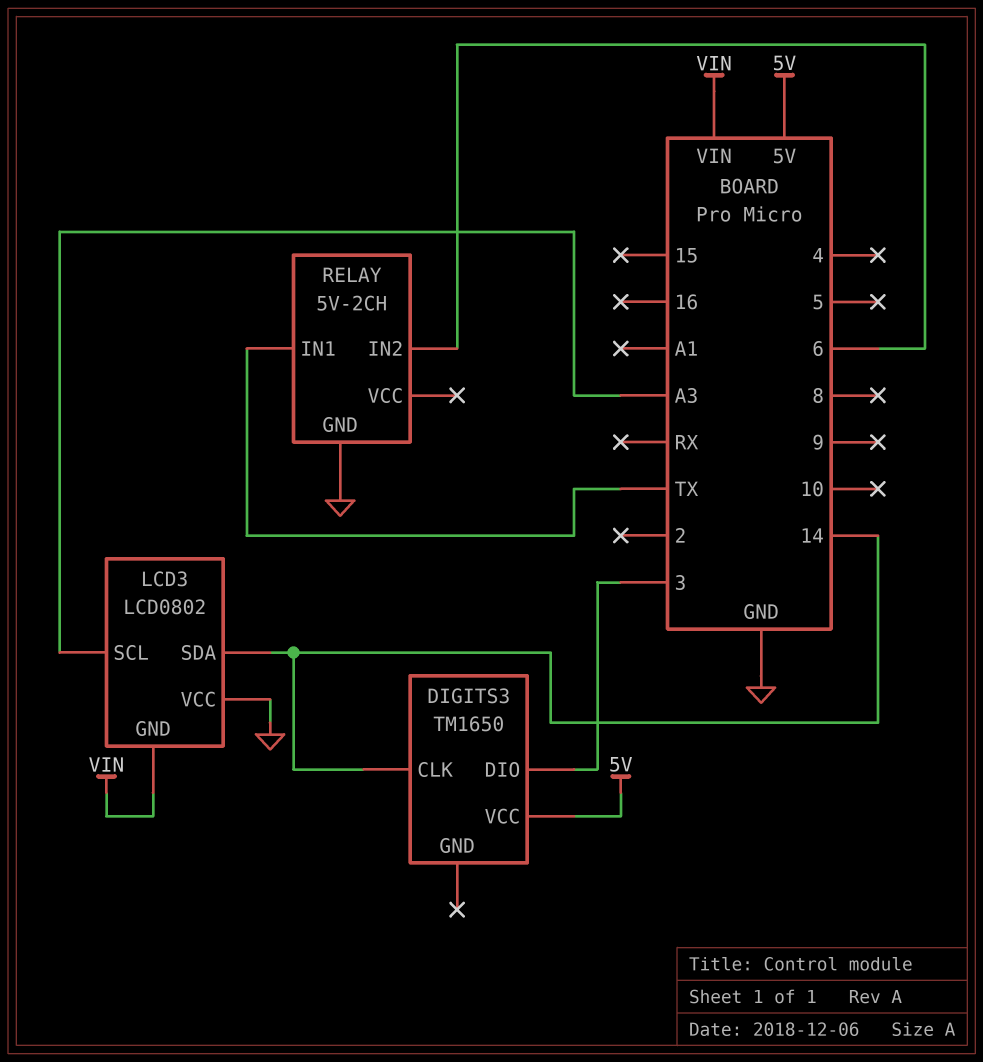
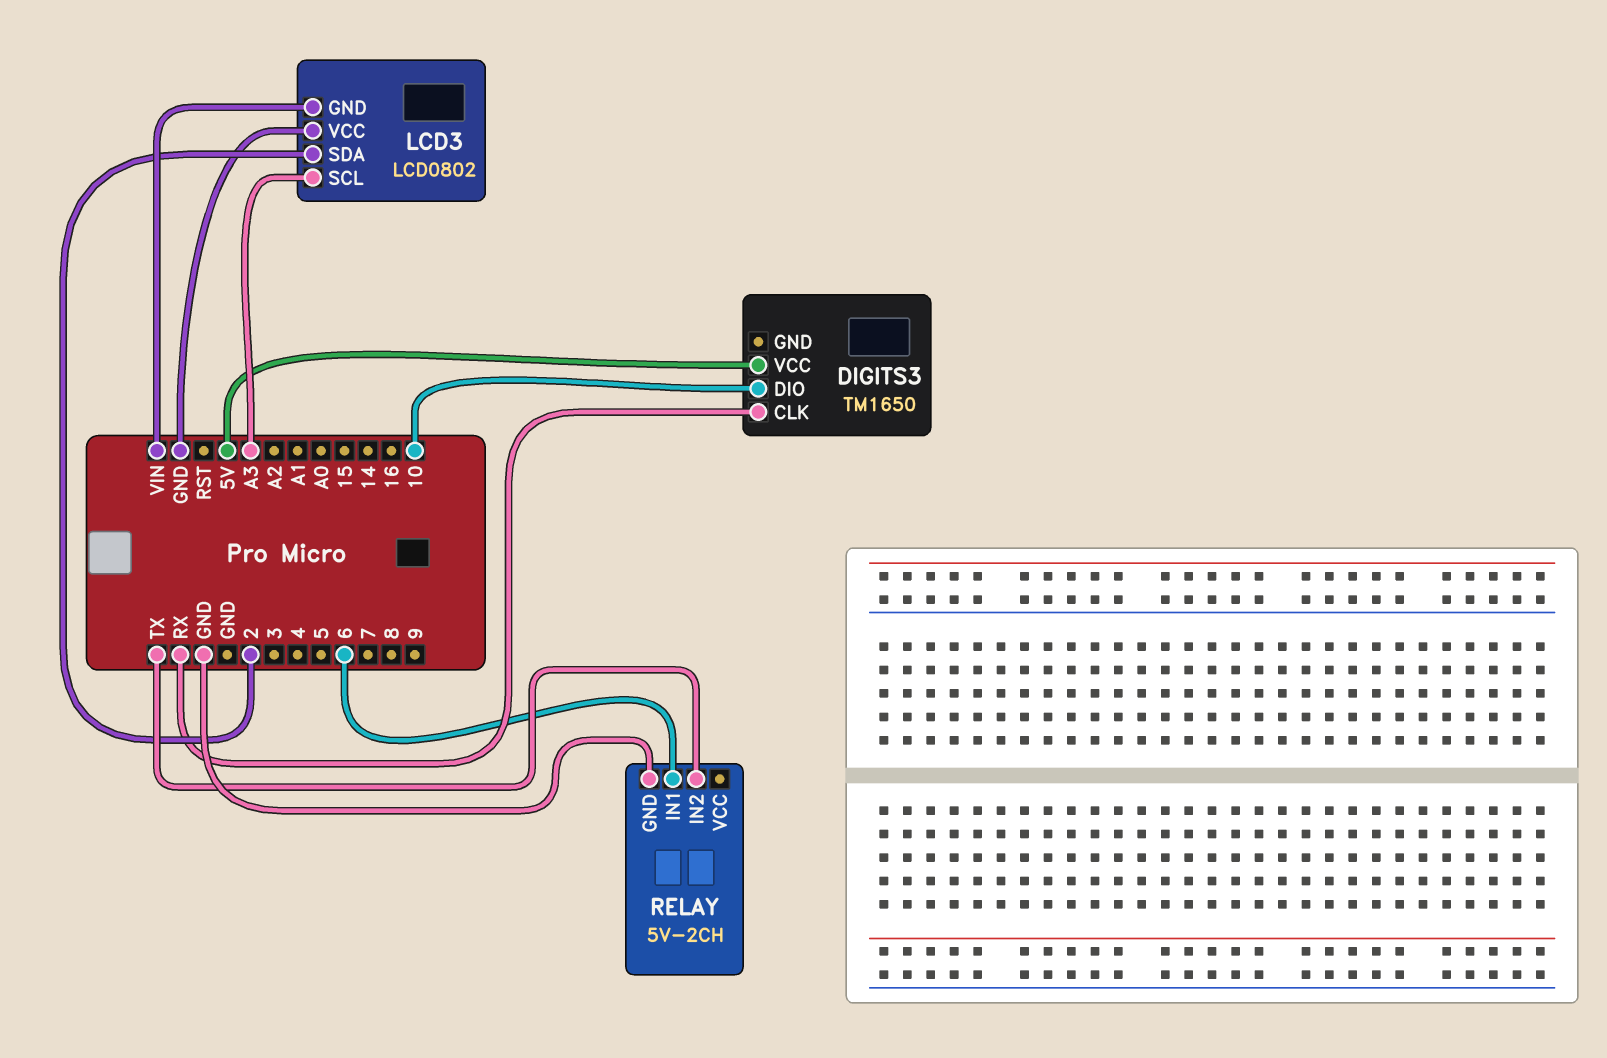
DIGITS3 pin CLK: 14 -> RX
DIGITS3 pin DIO: 3 -> 10
LCD3 pin SDA: 14 -> 2
RELAY pin IN1: TX -> 6
RELAY pin IN2: 6 -> TX

